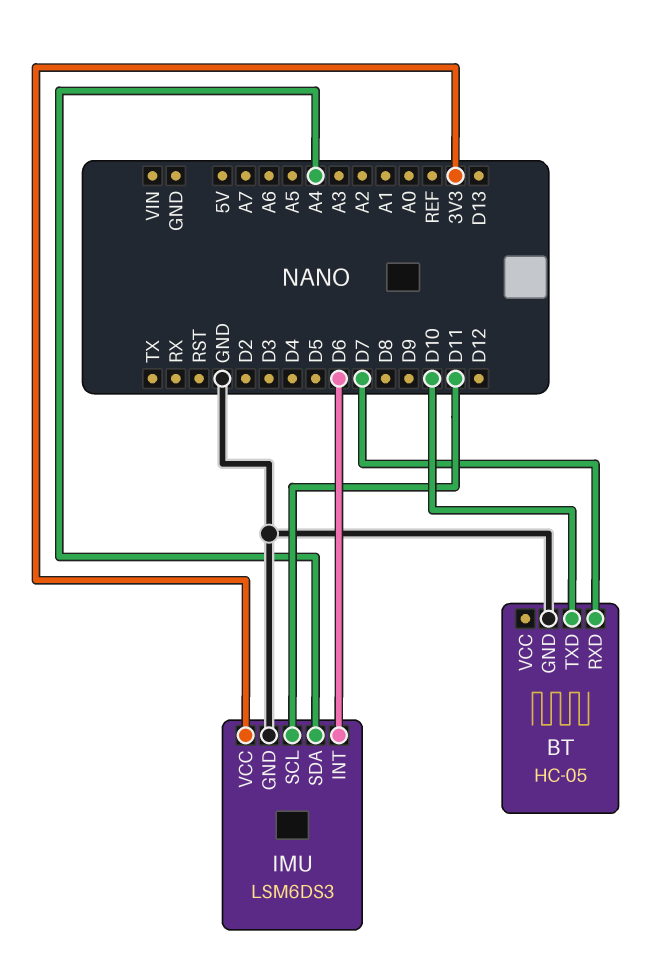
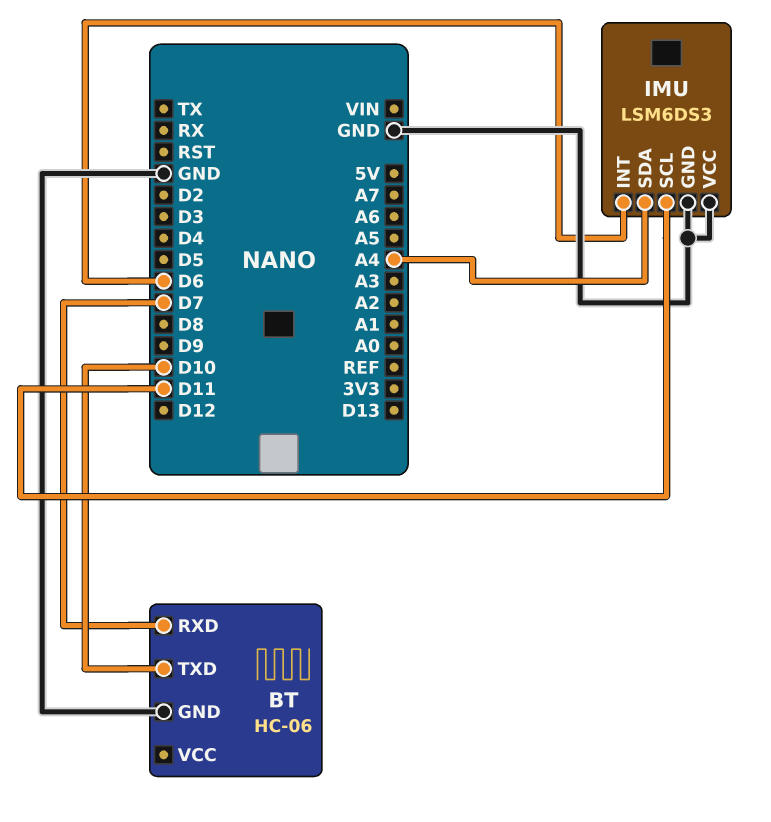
BT: HC-05 -> HC-06
IMU pin VCC: 3V3 -> GND

